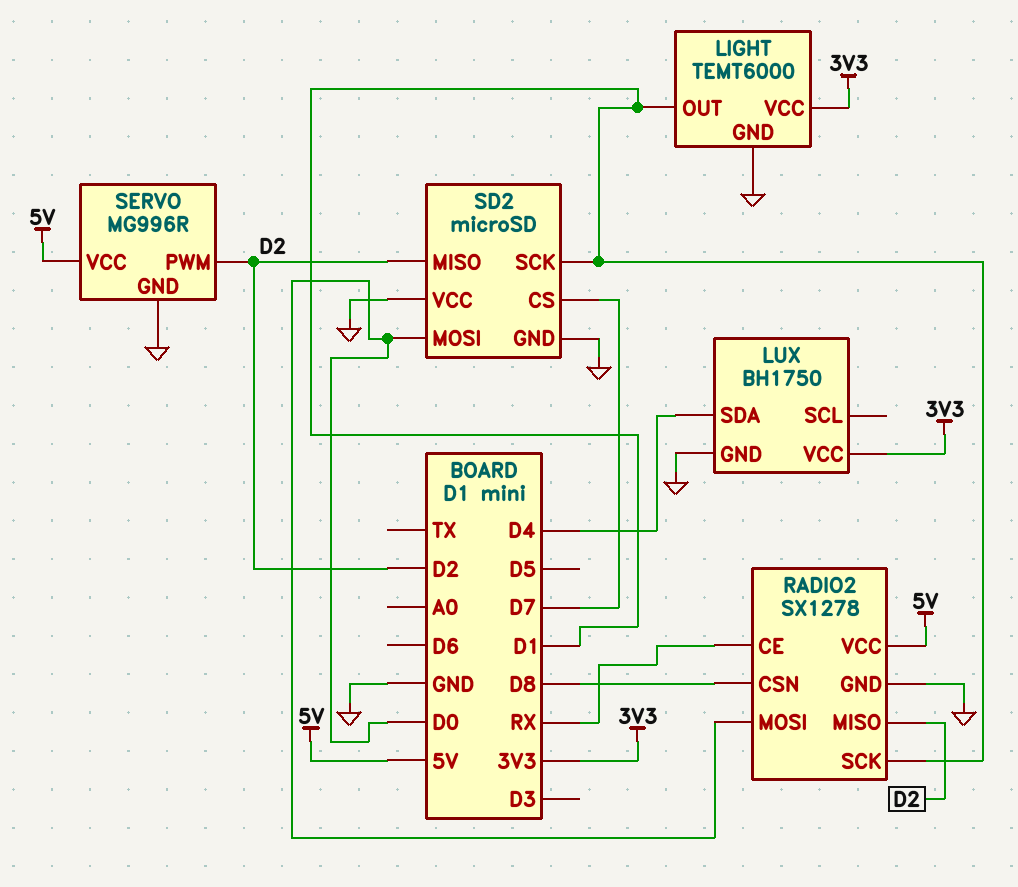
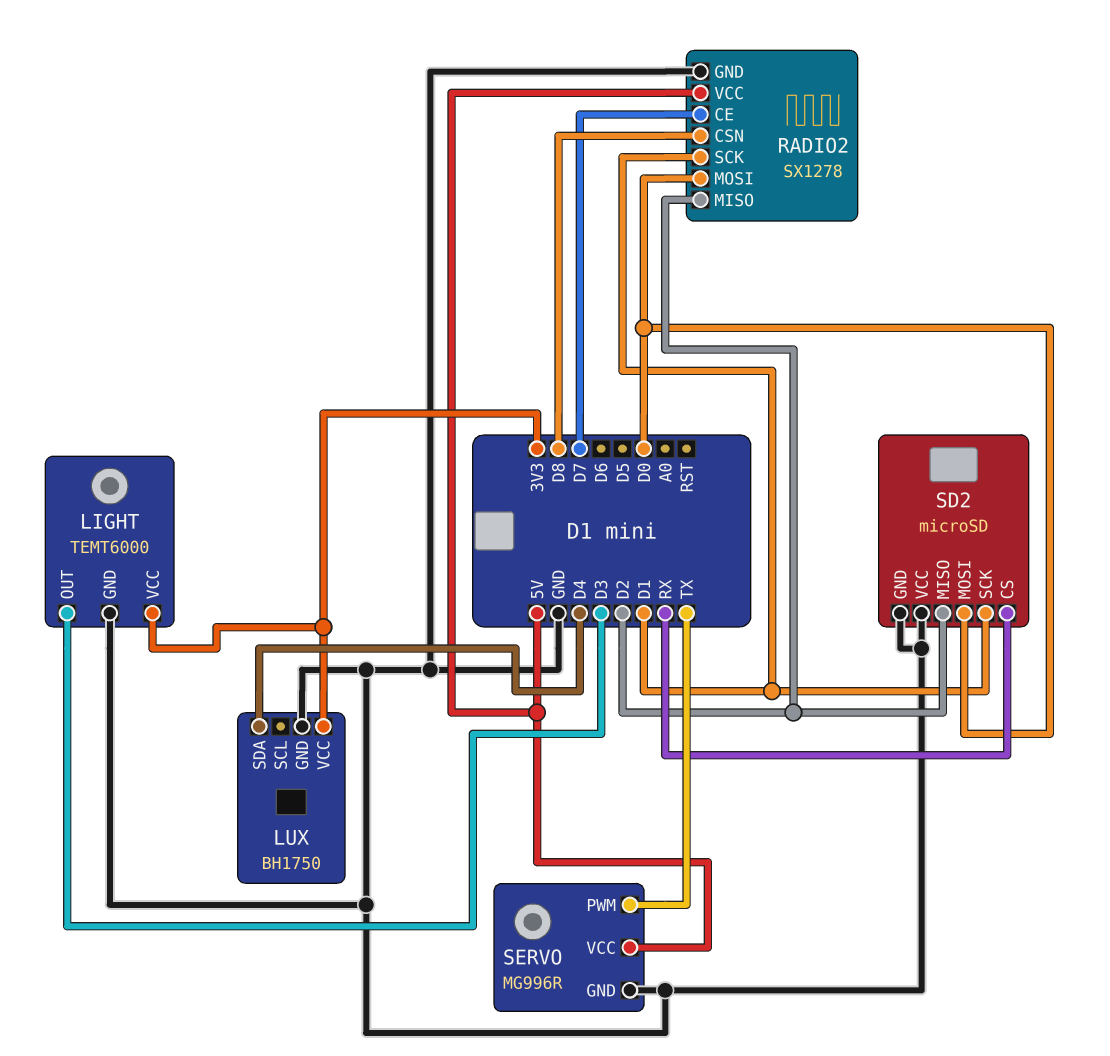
LIGHT pin OUT: D1 -> D3
RADIO2 pin CE: RX -> D7
SD2 pin CS: D7 -> RX
SERVO pin PWM: D2 -> TX

